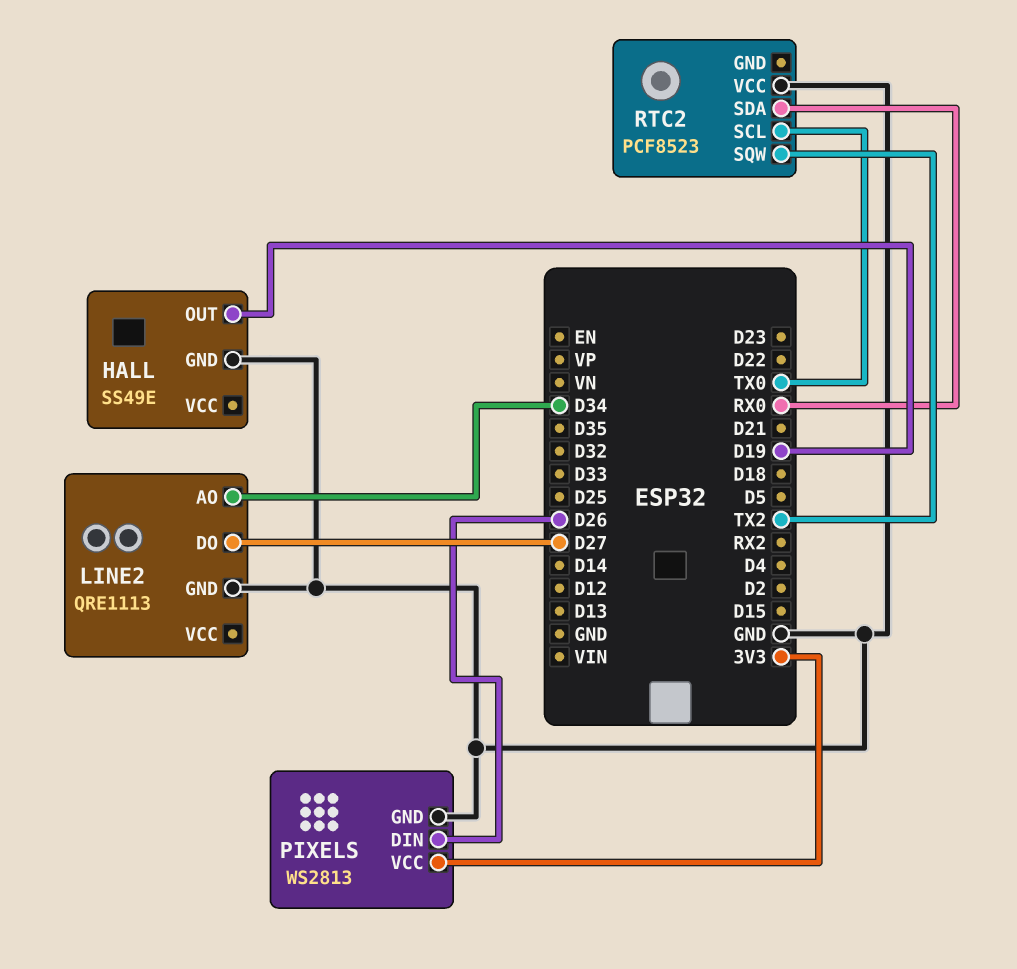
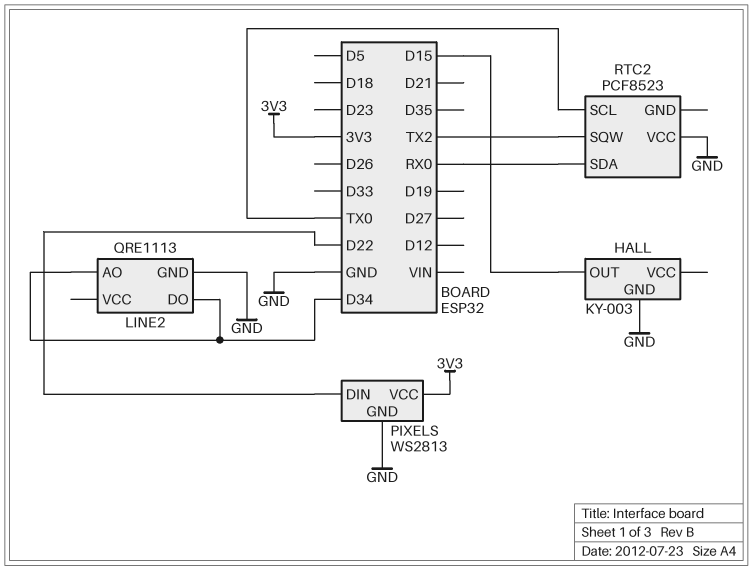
HALL: SS49E -> KY-003
HALL pin OUT: D19 -> D15
LINE2 pin DO: D27 -> D34
PIXELS pin DIN: D26 -> D22

